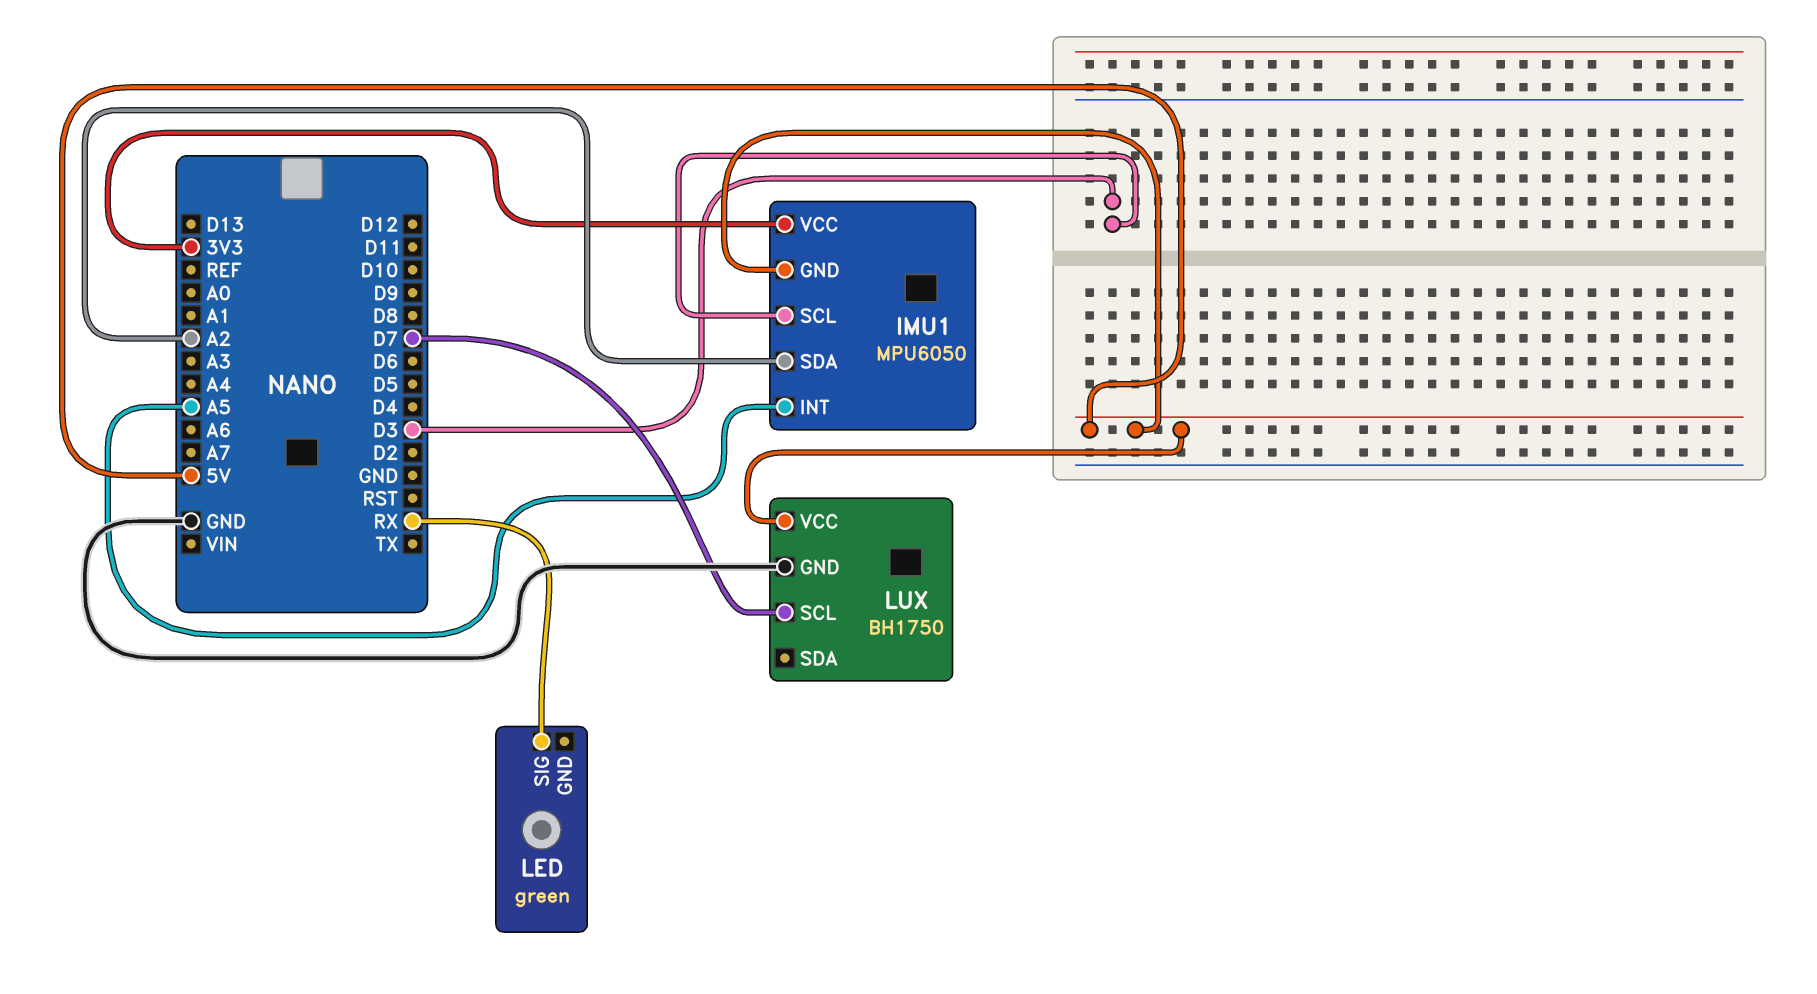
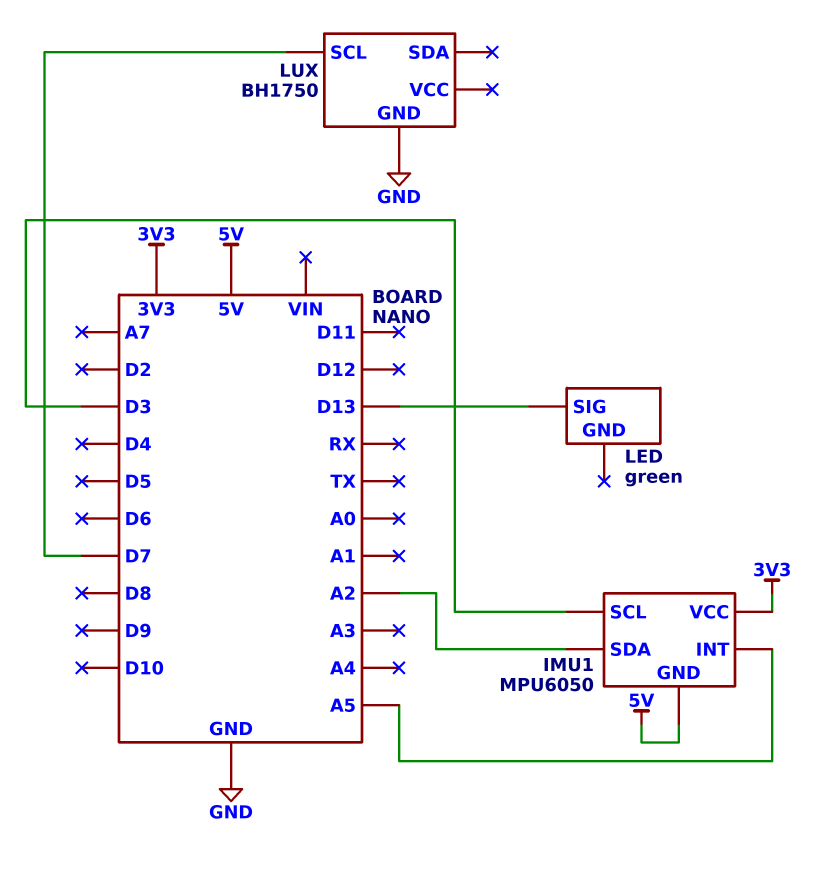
LED pin SIG: RX -> D13
LUX pin VCC: 5V -> none

